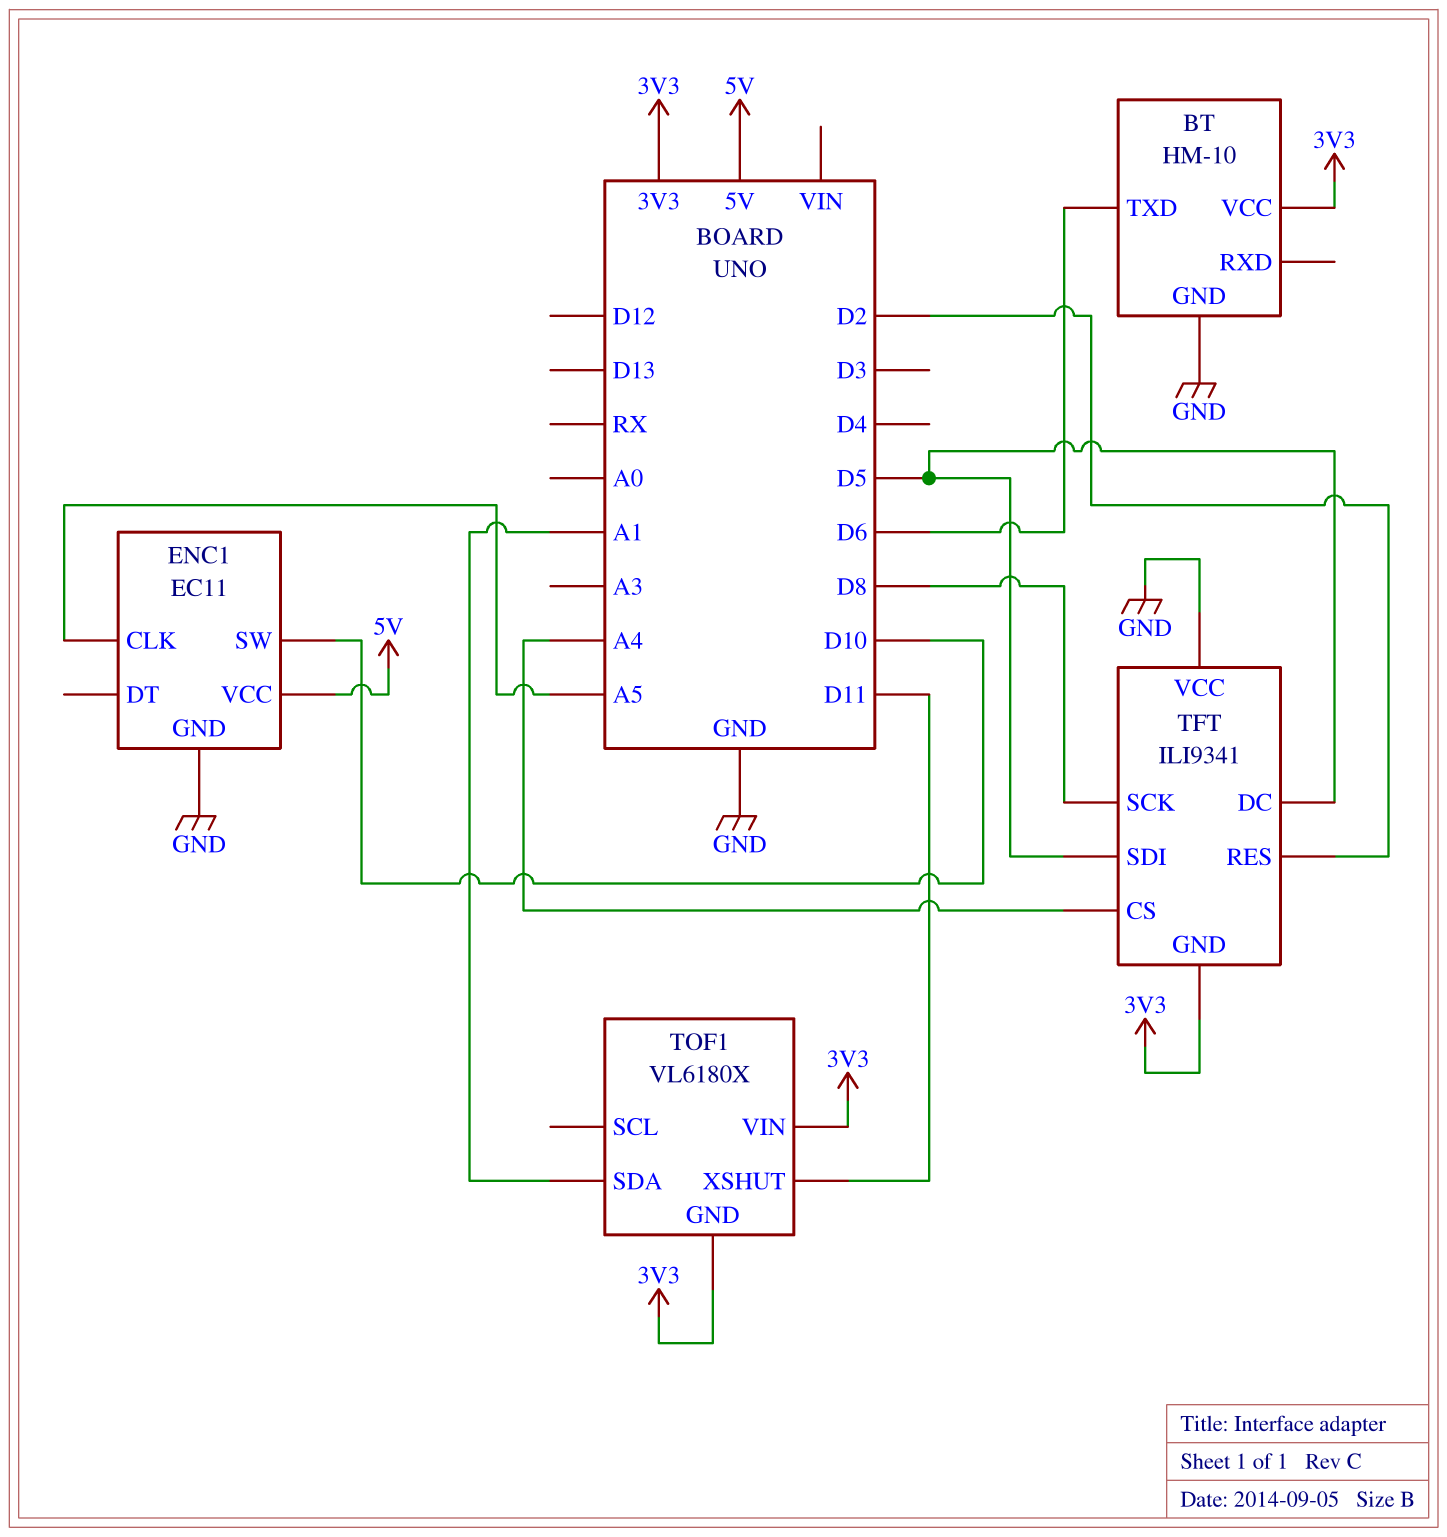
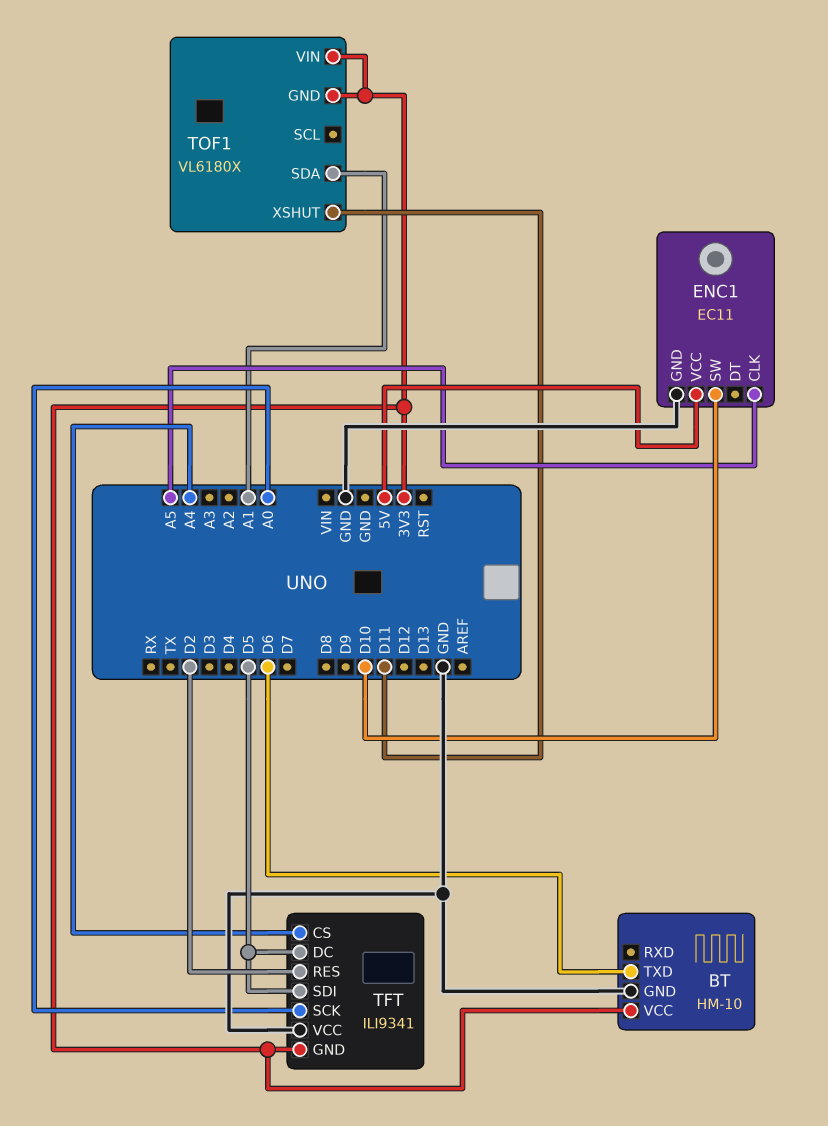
TFT pin SCK: D8 -> A0

